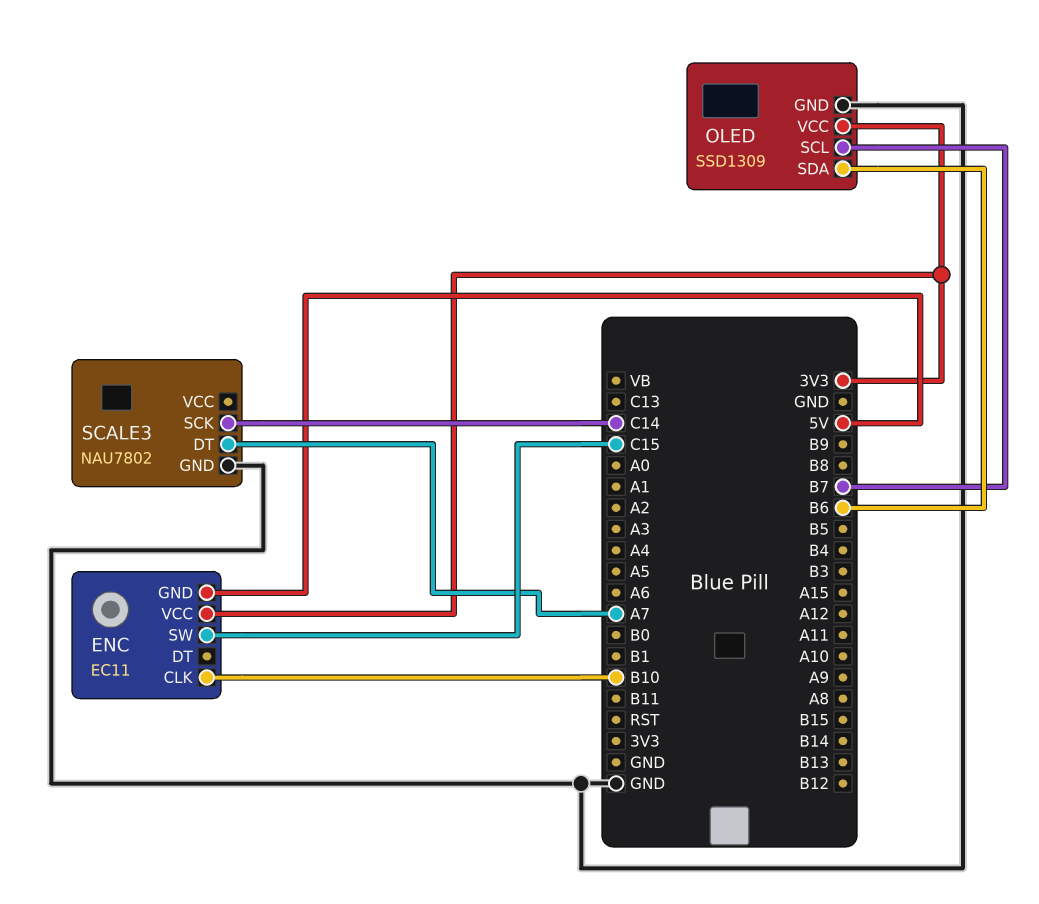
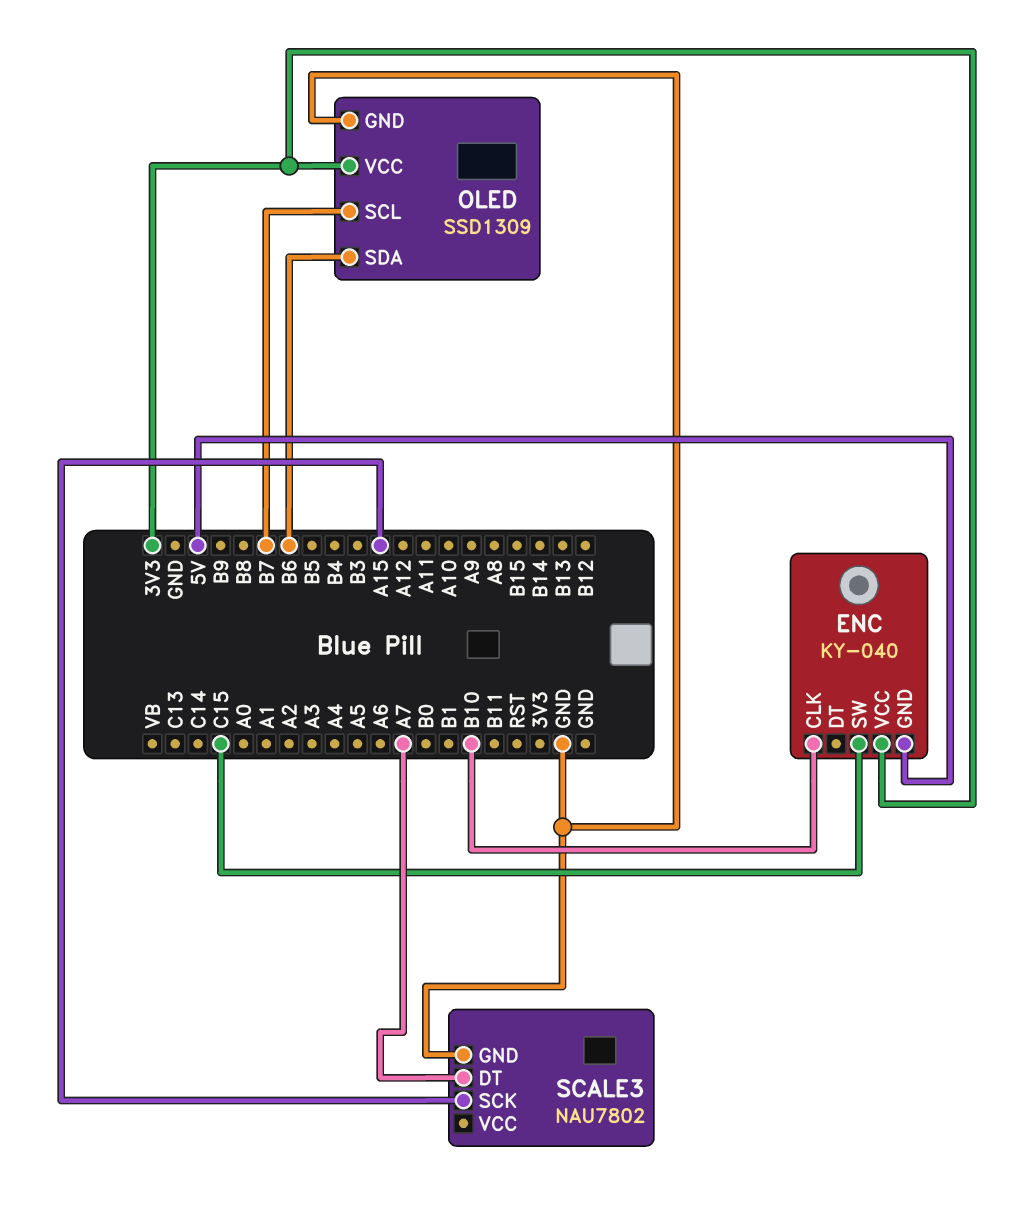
ENC: EC11 -> KY-040
SCALE3 pin SCK: C14 -> A15

